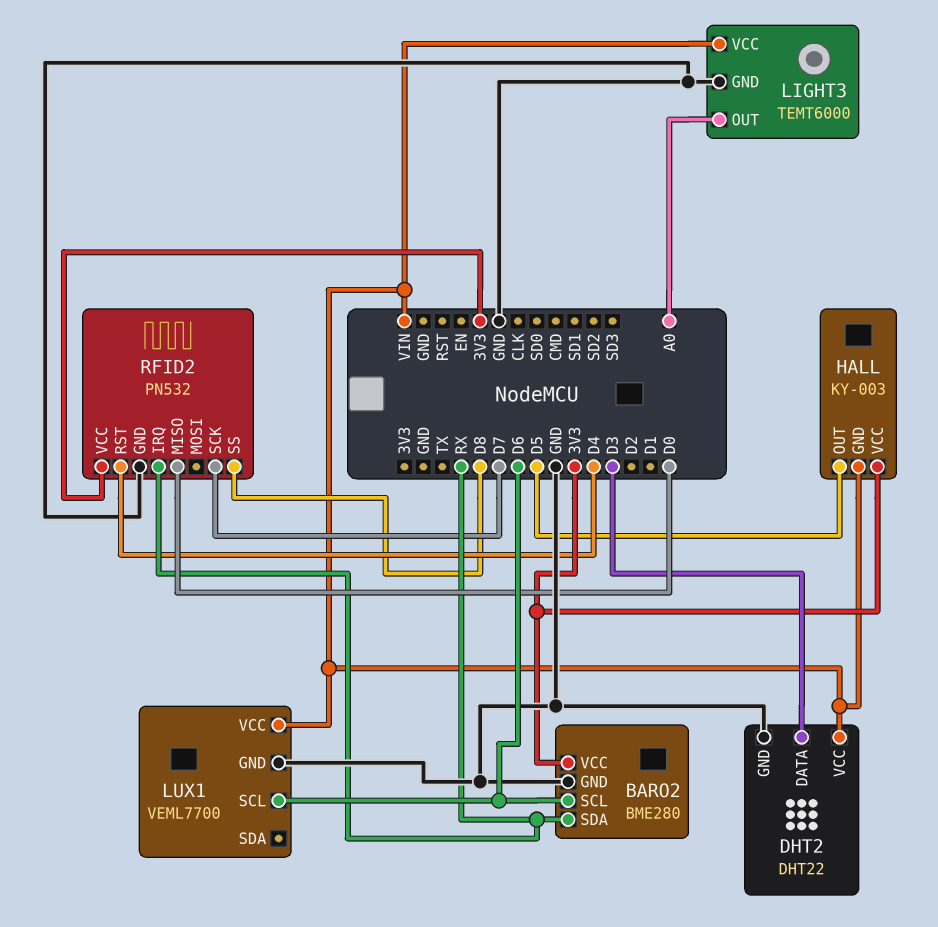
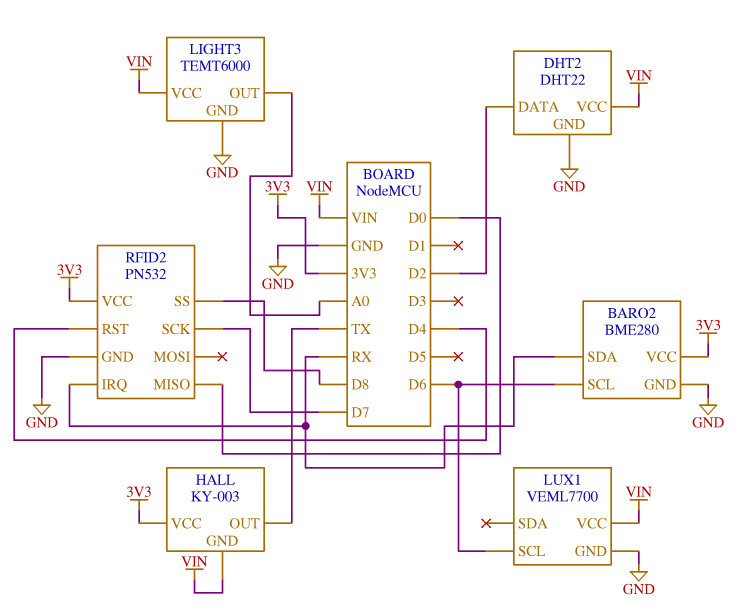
DHT2 pin DATA: D3 -> D2
HALL pin OUT: D5 -> TX

